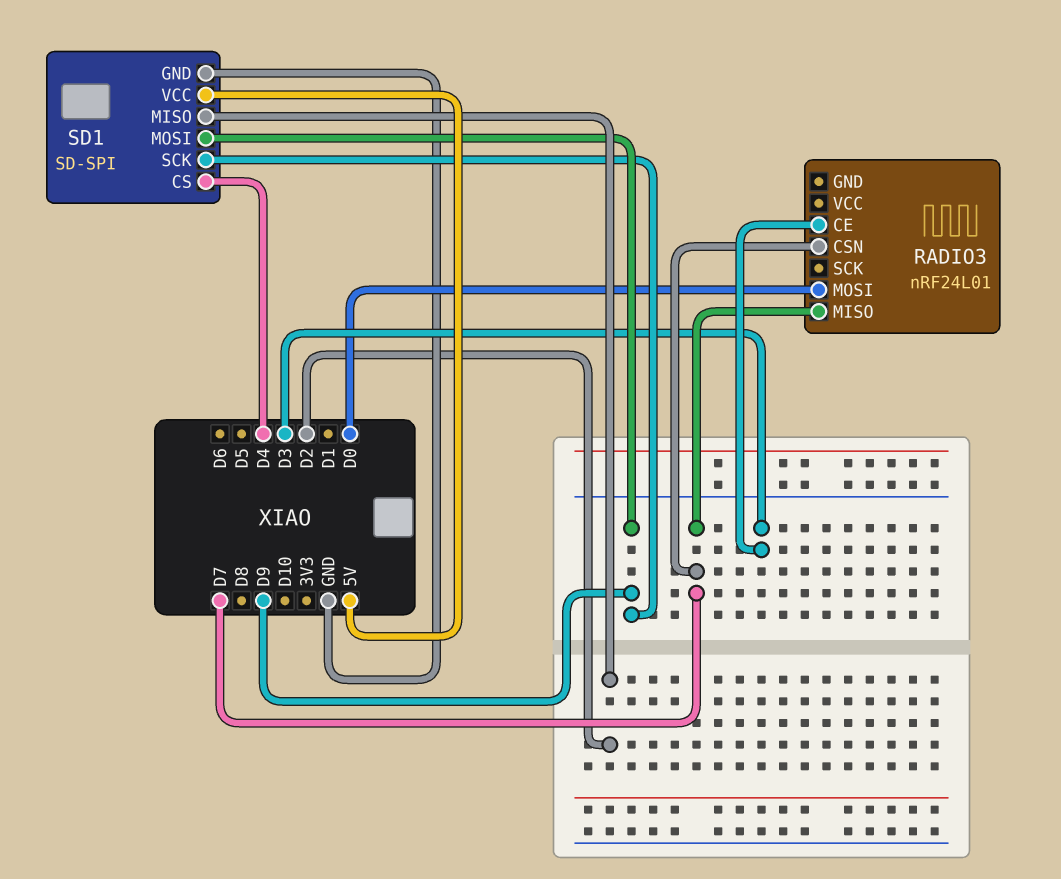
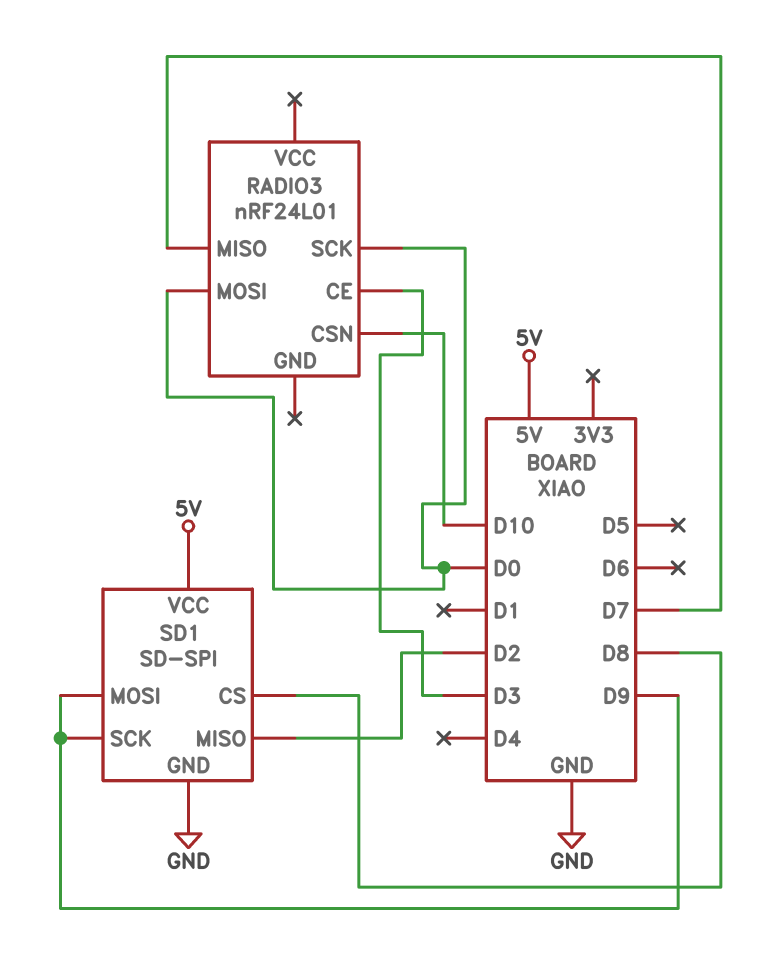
RADIO3 pin CSN: D7 -> D10
RADIO3 pin SCK: none -> D0
SD1 pin CS: D4 -> D8

